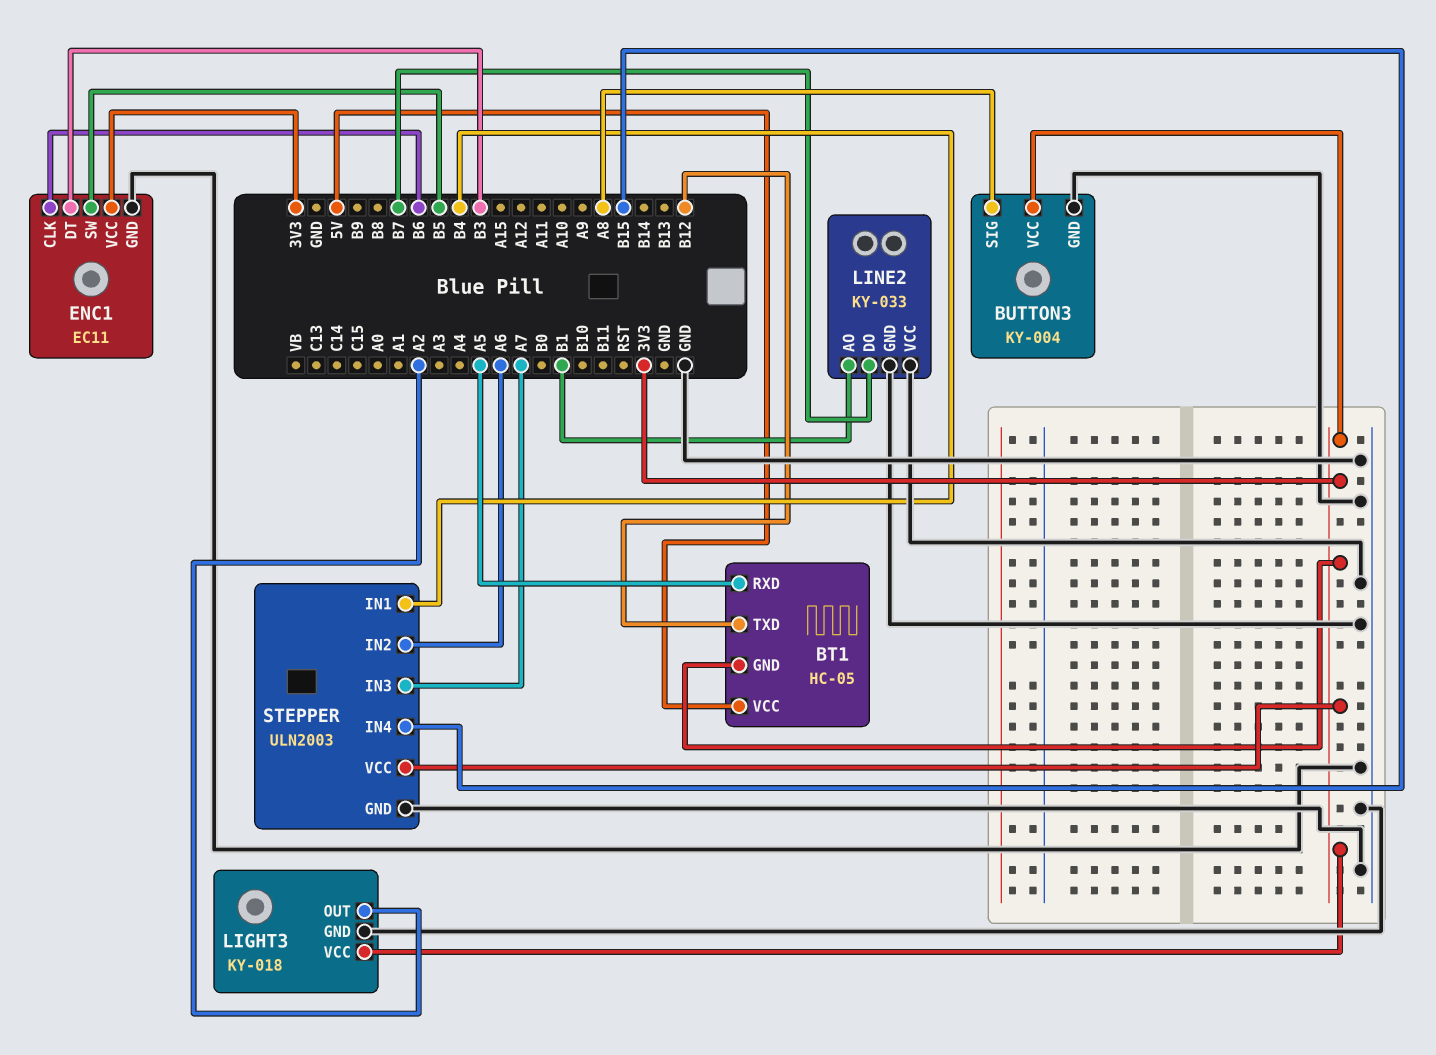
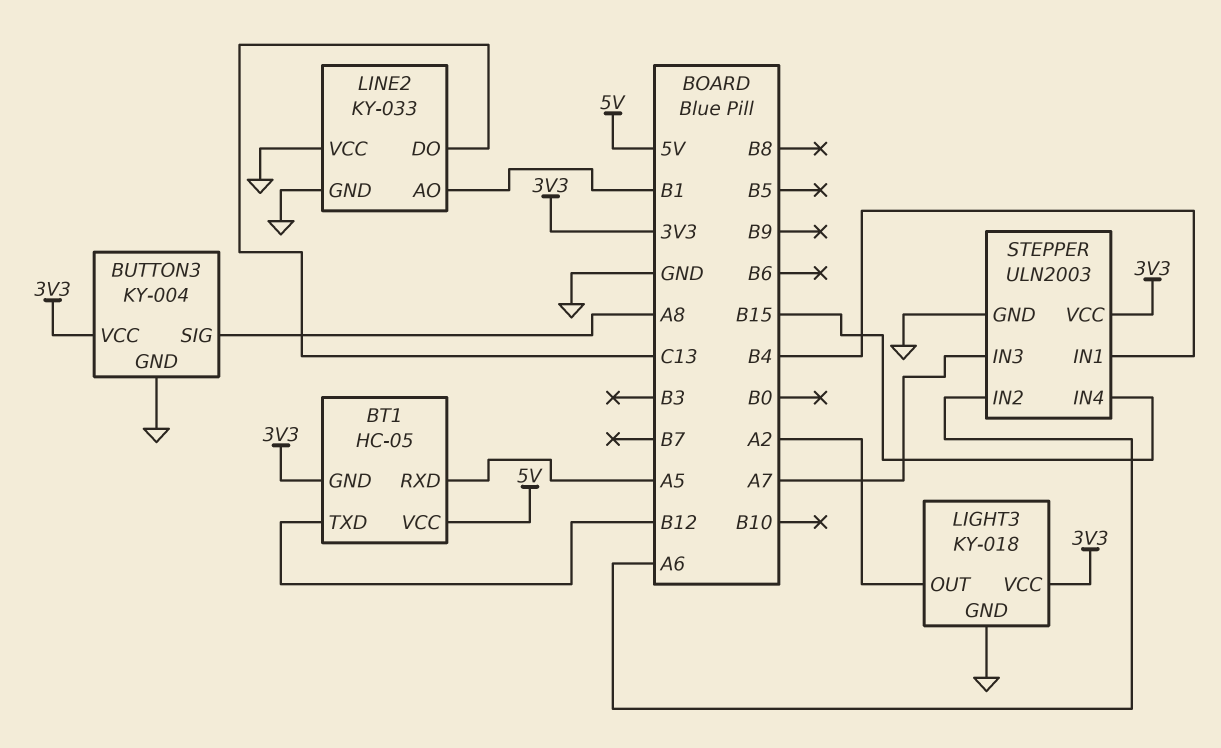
ENC1: EC11 -> none
ENC1 pin CLK: B6 -> none
ENC1 pin DT: B3 -> none
ENC1 pin GND: GND -> none
ENC1 pin SW: B5 -> none
ENC1 pin VCC: 3V3 -> none
LINE2 pin DO: B7 -> C13

